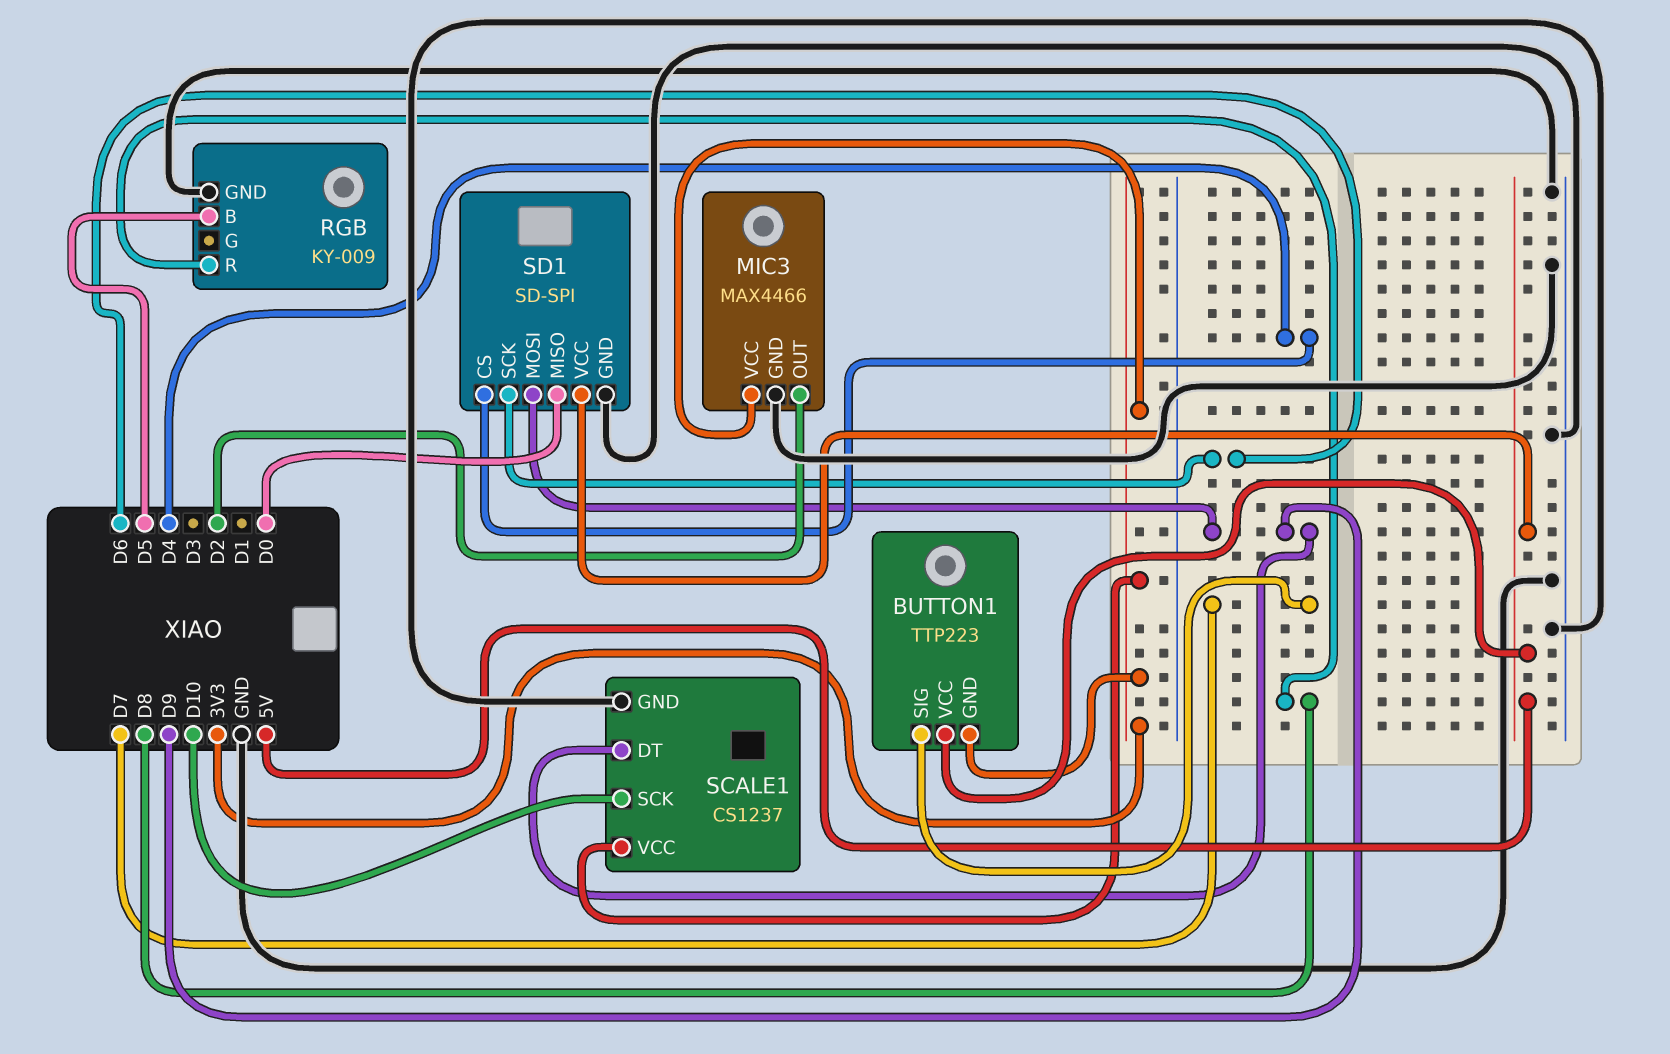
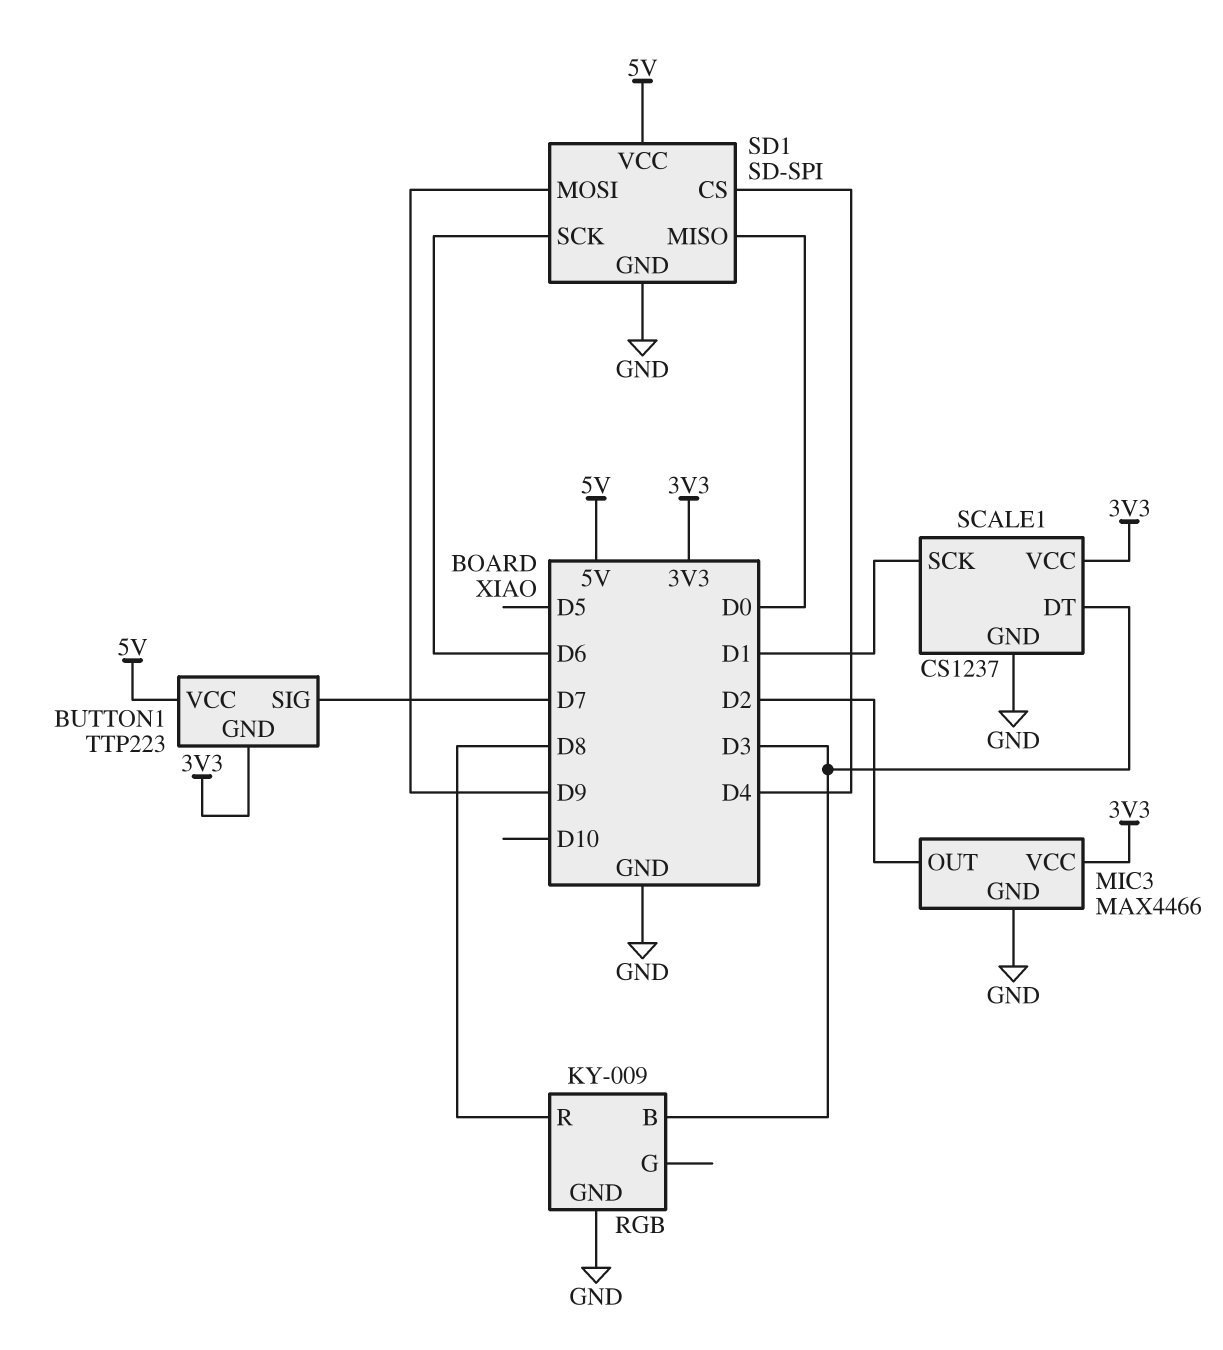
RGB pin B: D5 -> D3
SCALE1 pin DT: D9 -> D3
SCALE1 pin SCK: D10 -> D1

